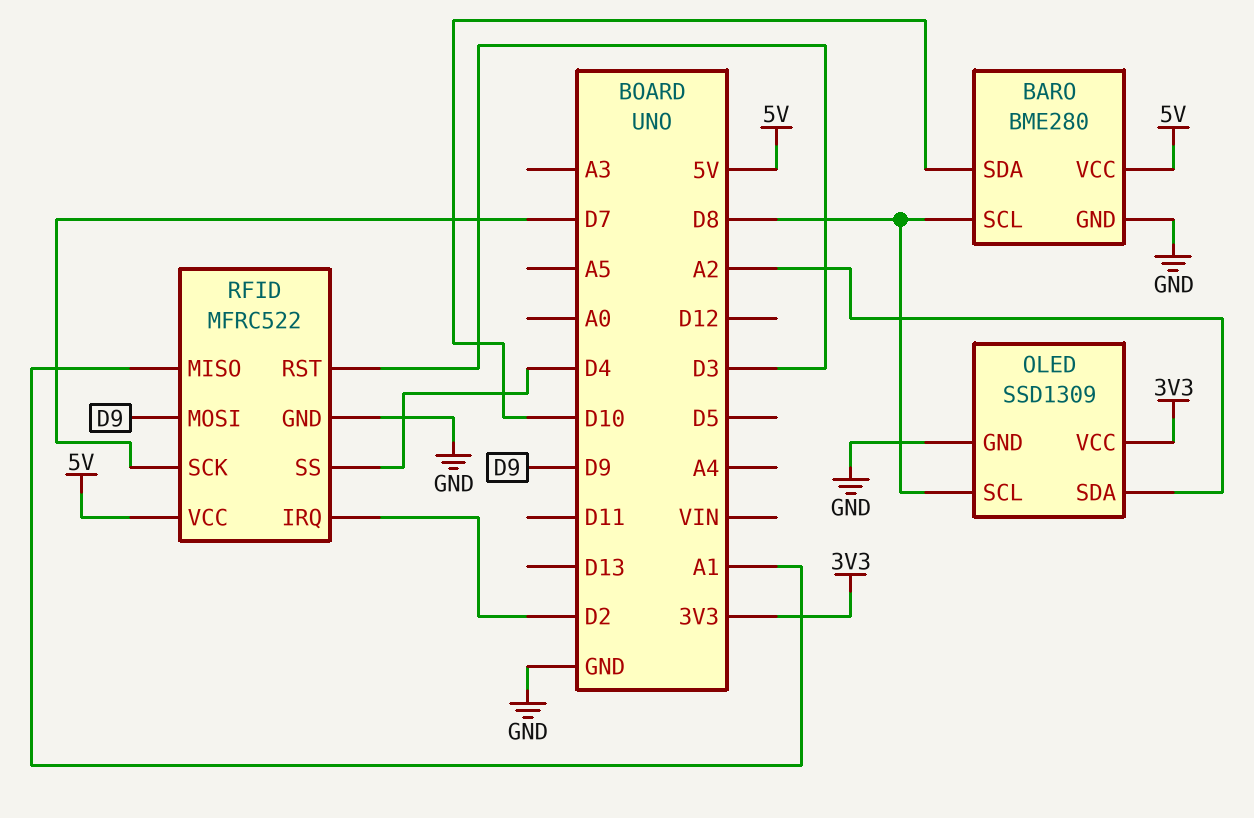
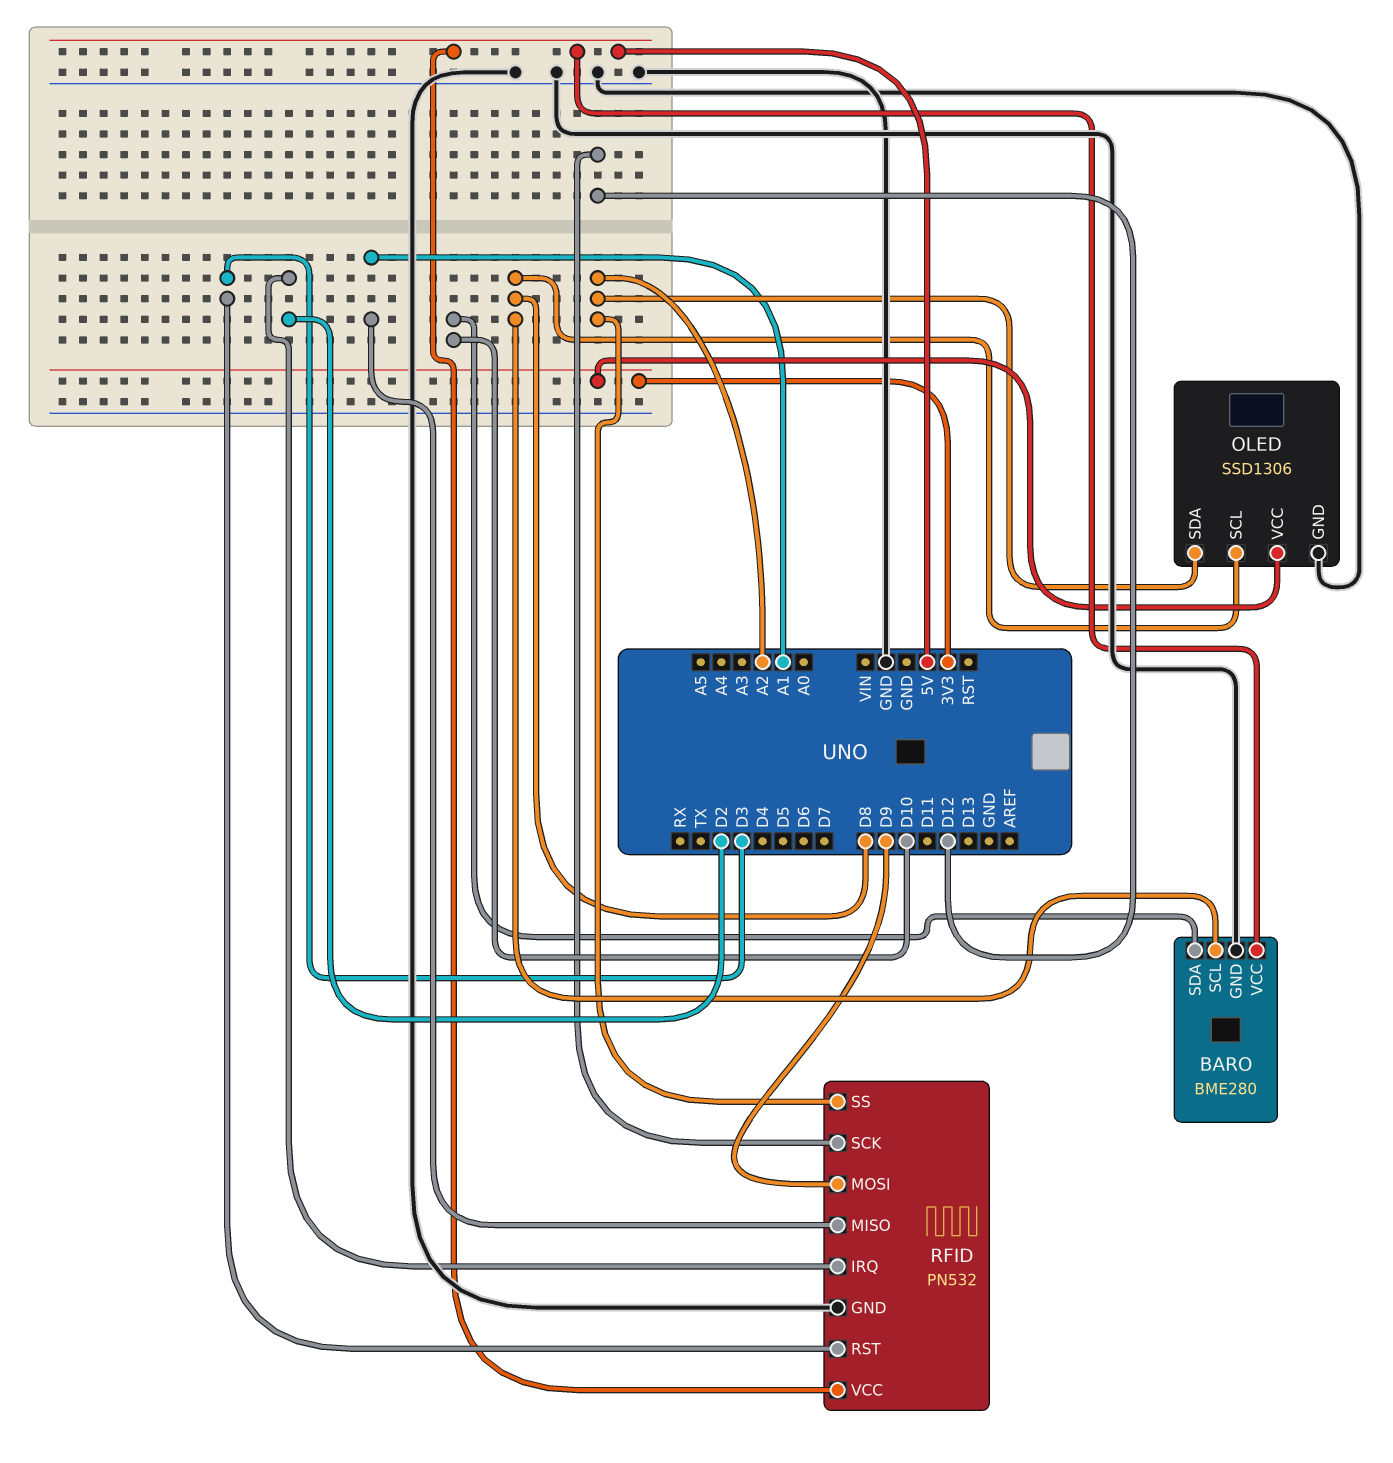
OLED: SSD1309 -> SSD1306
RFID: MFRC522 -> PN532
RFID pin SCK: D7 -> D12
RFID pin SS: D4 -> A2

